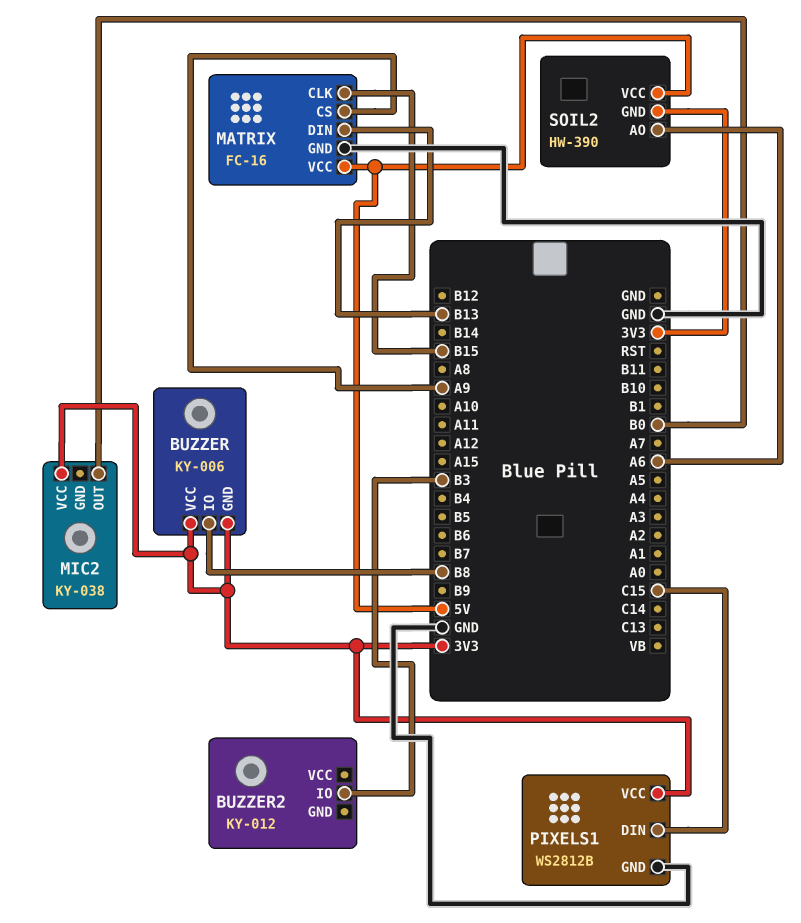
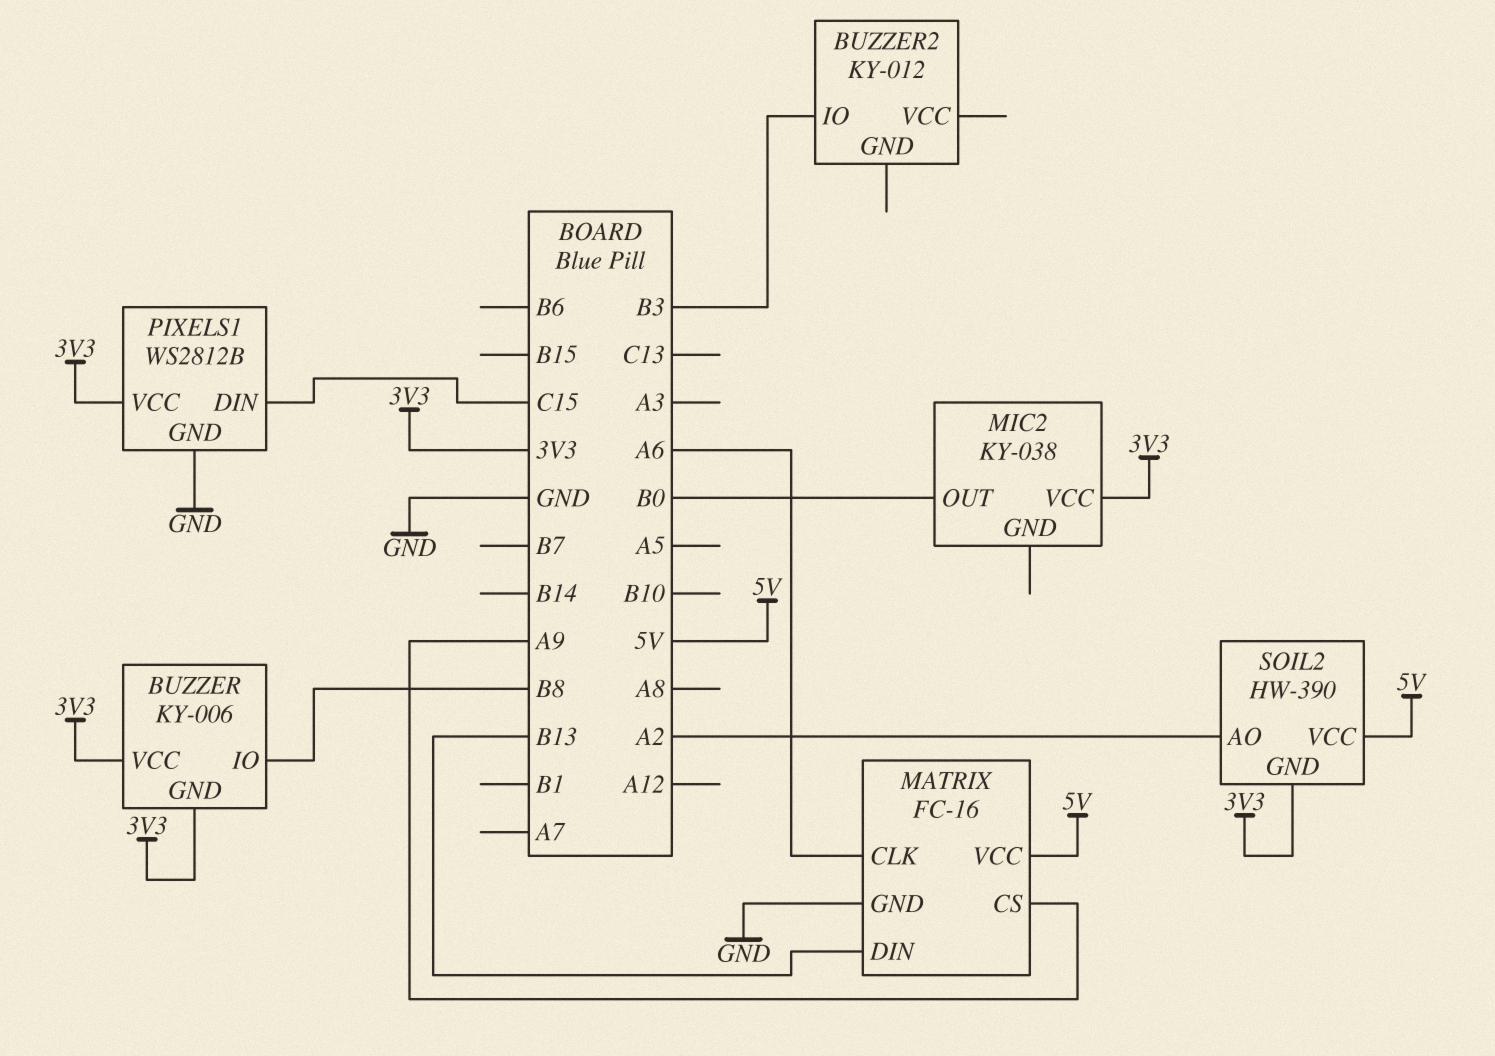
MATRIX pin CLK: B15 -> A6
SOIL2 pin AO: A6 -> A2

